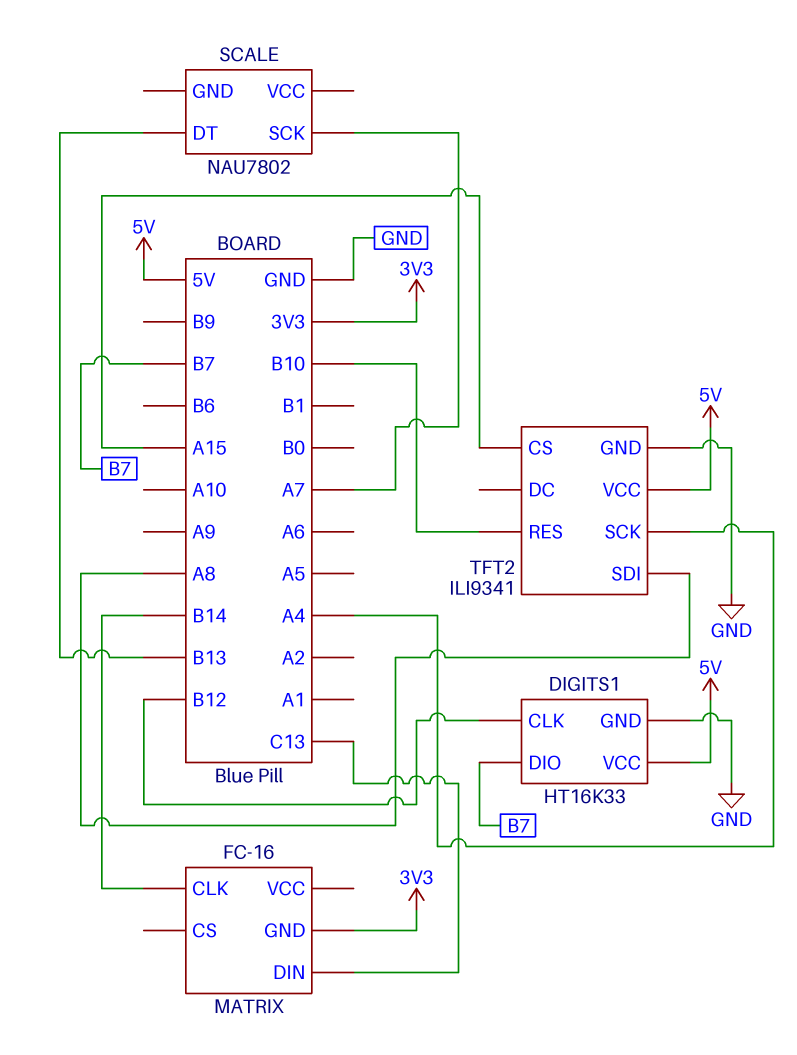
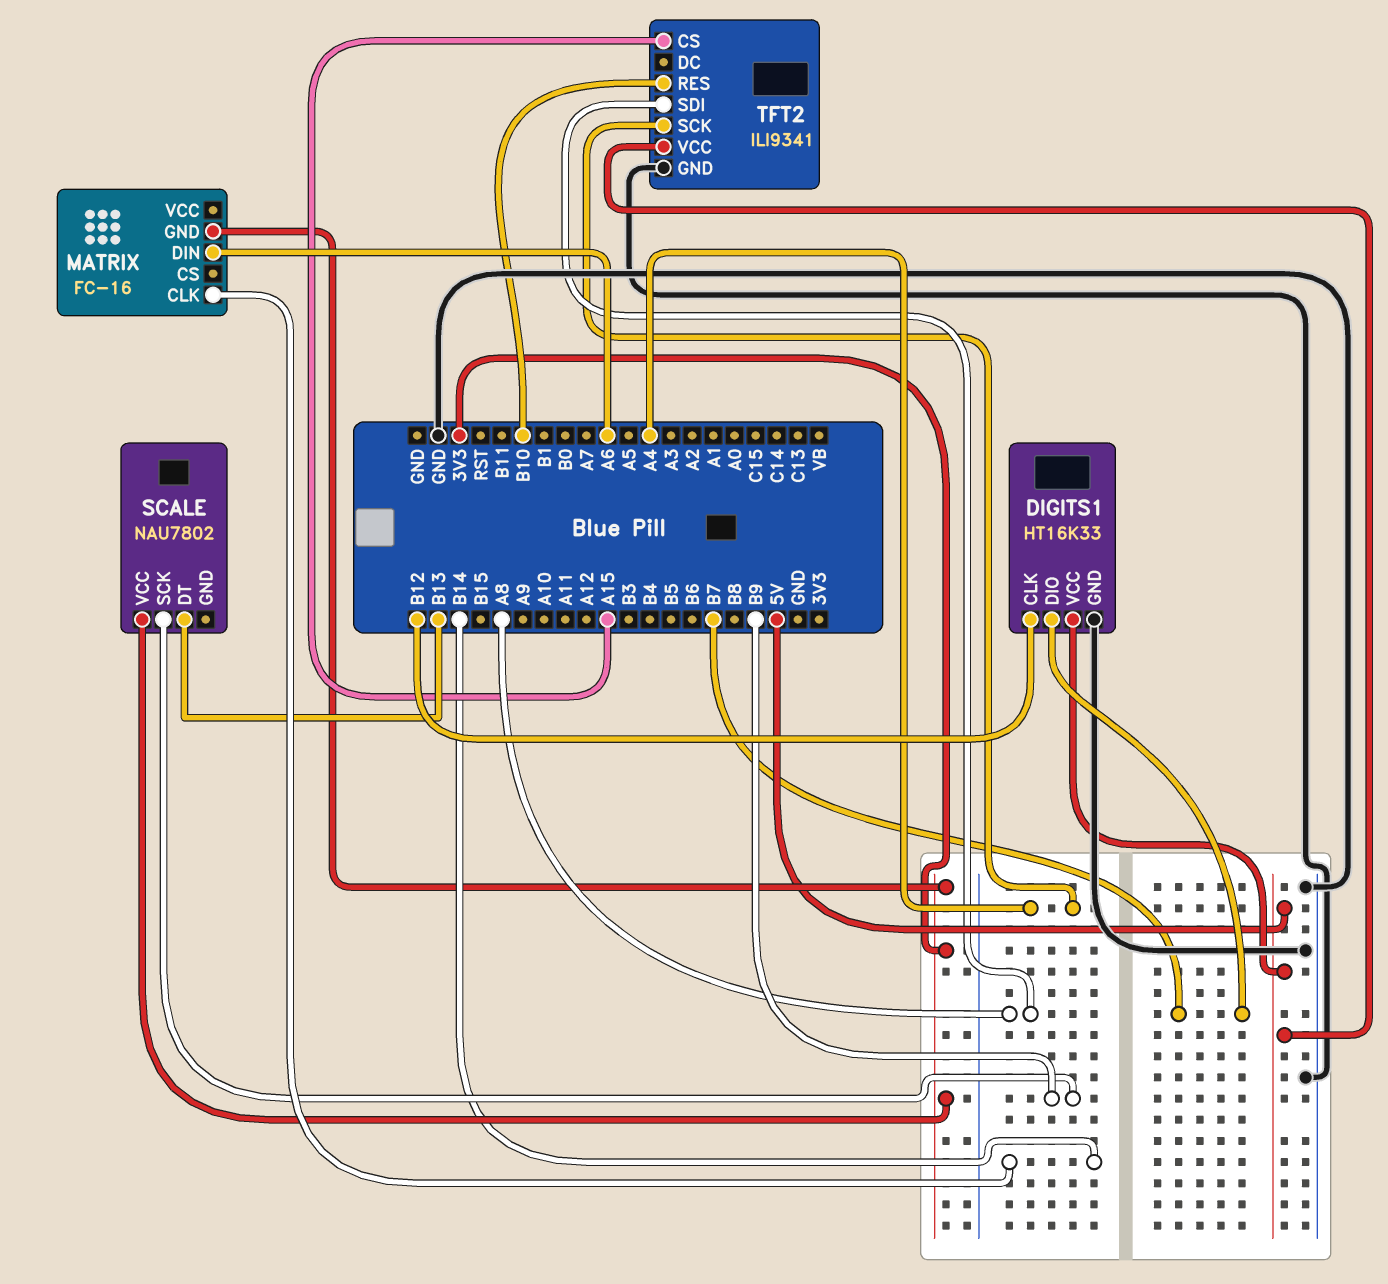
MATRIX pin DIN: C13 -> A6
SCALE pin SCK: A7 -> B9
SCALE pin VCC: none -> 3V3

